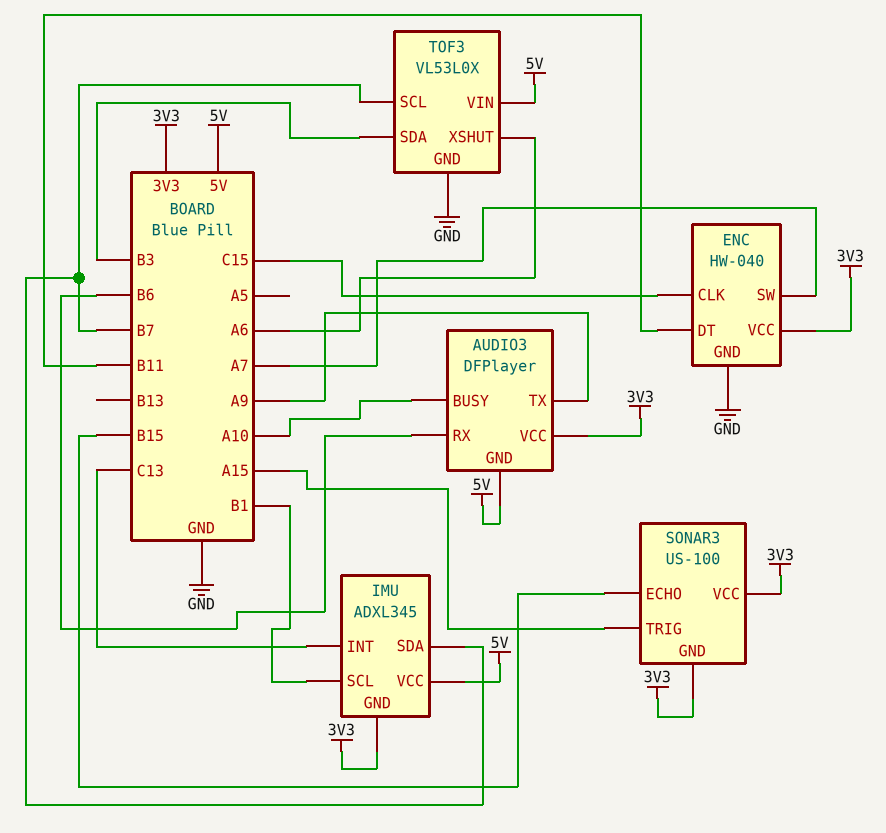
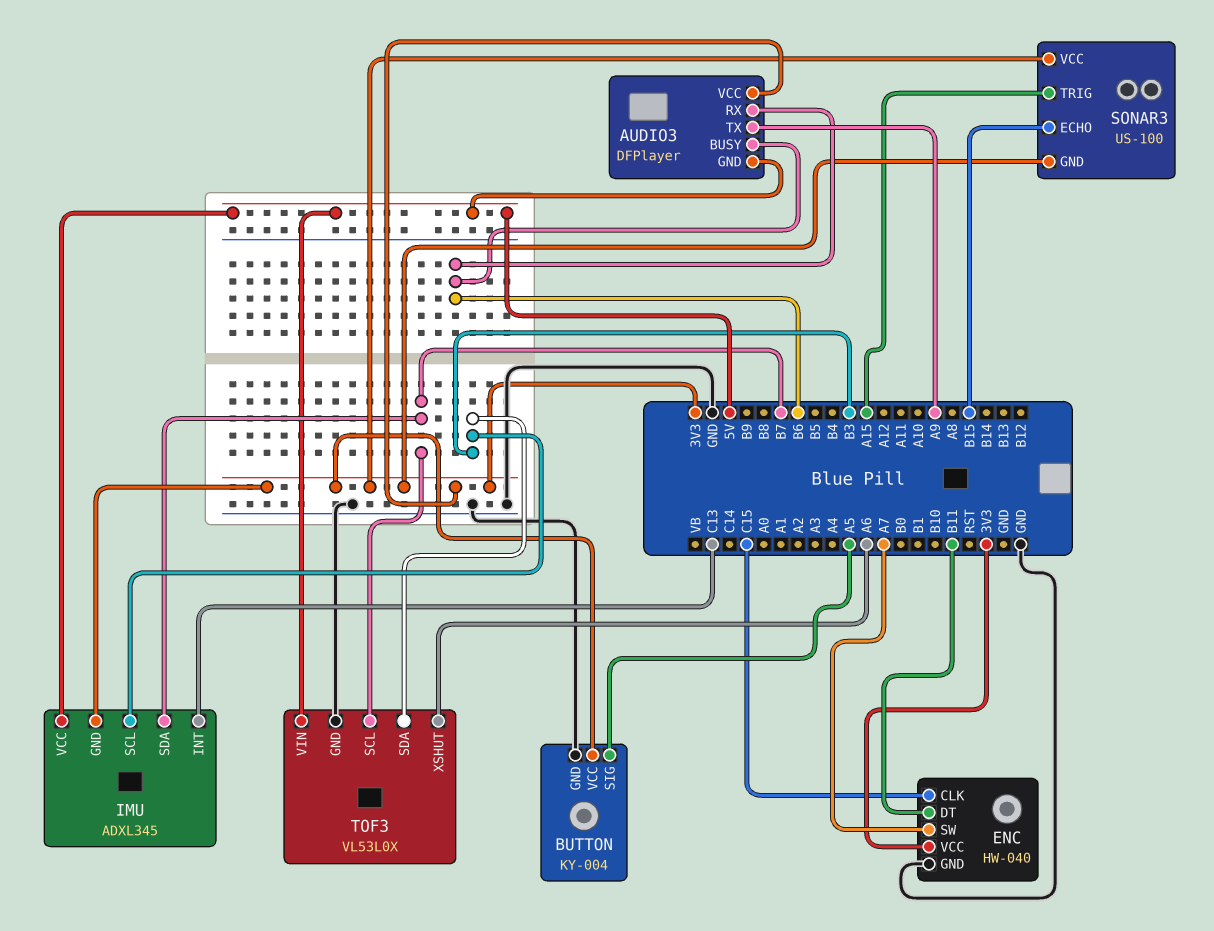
AUDIO3 pin BUSY: A10 -> B6
BUTTON: none -> KY-004
BUTTON pin GND: none -> GND
BUTTON pin SIG: none -> A5
BUTTON pin VCC: none -> 3V3
IMU pin SCL: B1 -> B3

